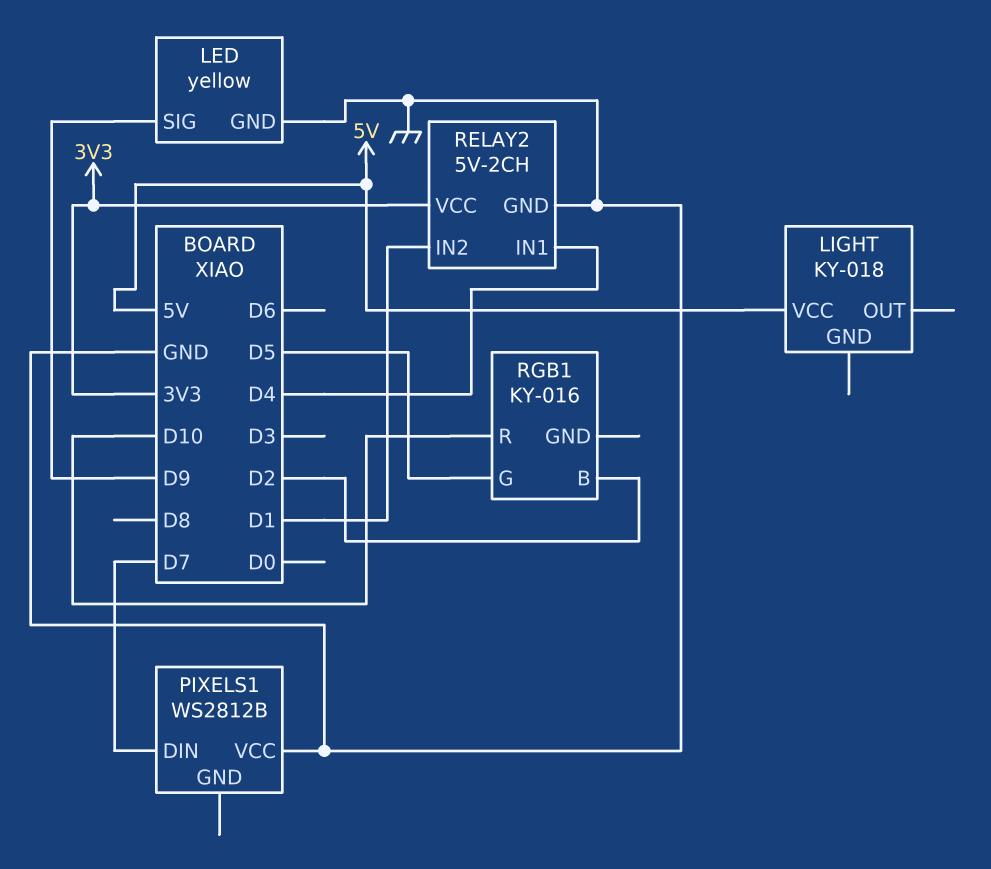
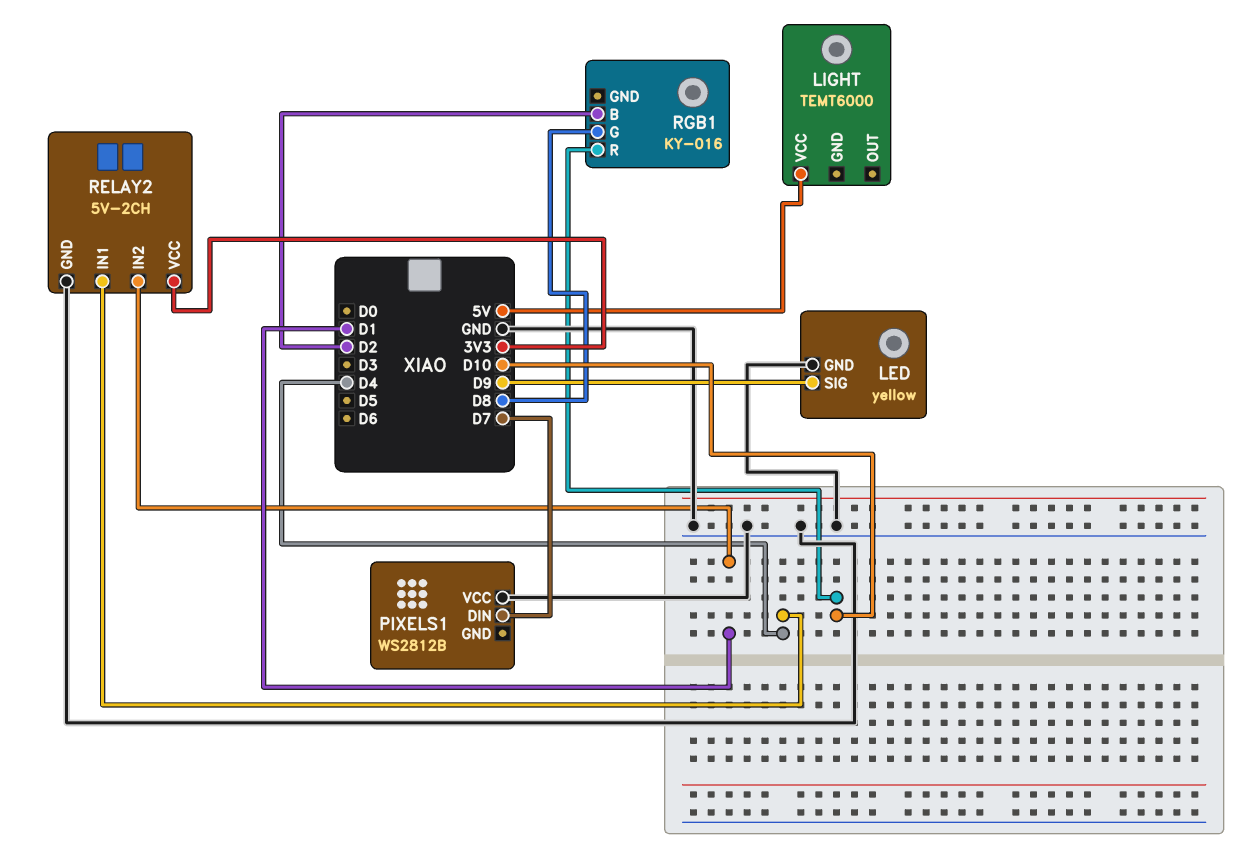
LIGHT: KY-018 -> TEMT6000
RGB1 pin G: D5 -> D8

